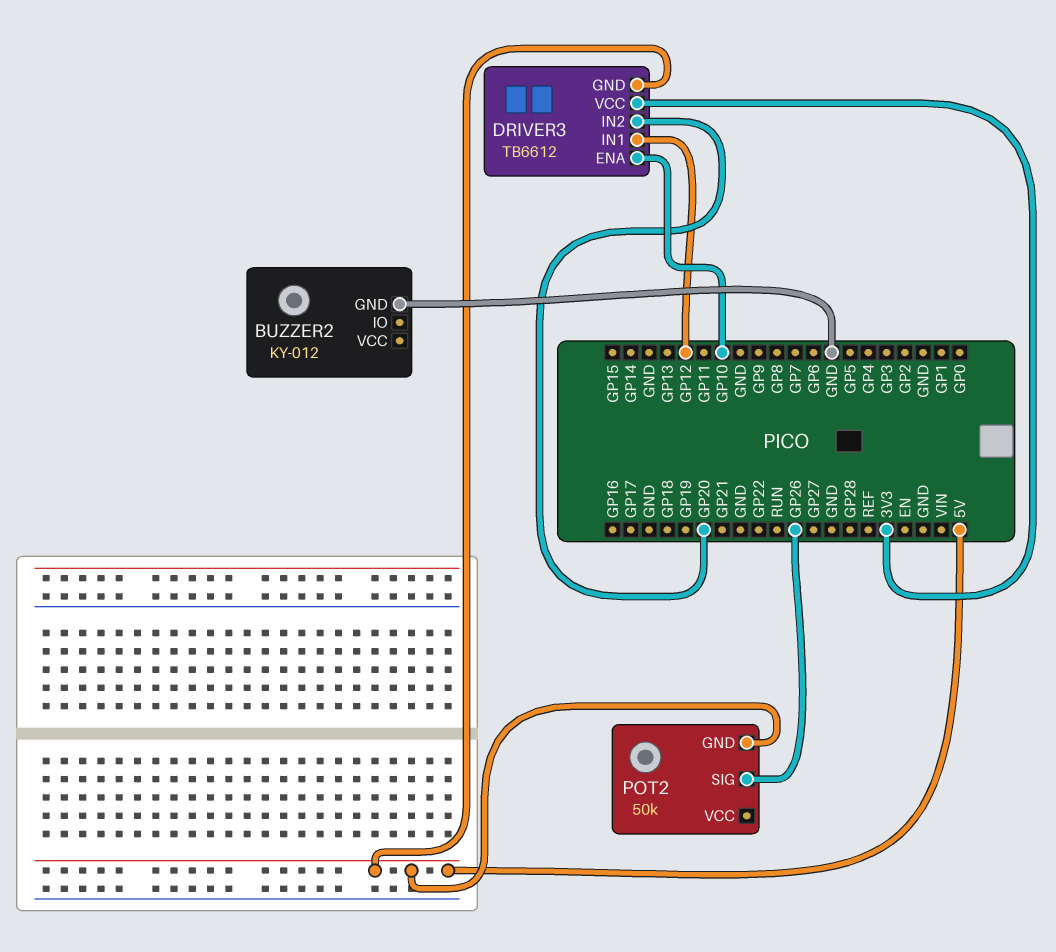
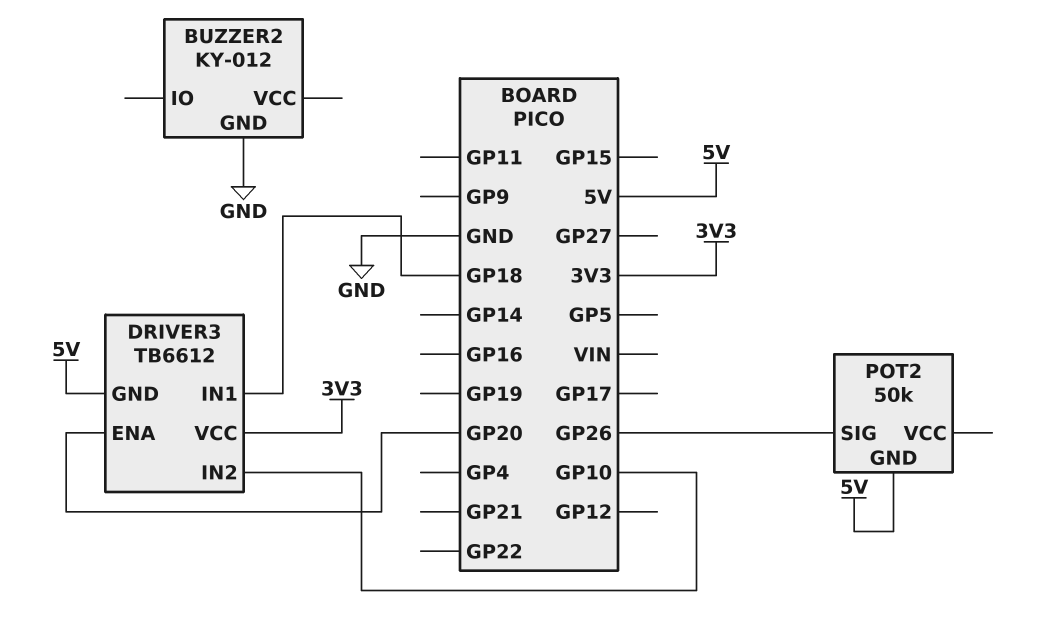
DRIVER3 pin ENA: GP10 -> GP20
DRIVER3 pin IN1: GP12 -> GP18
DRIVER3 pin IN2: GP20 -> GP10

